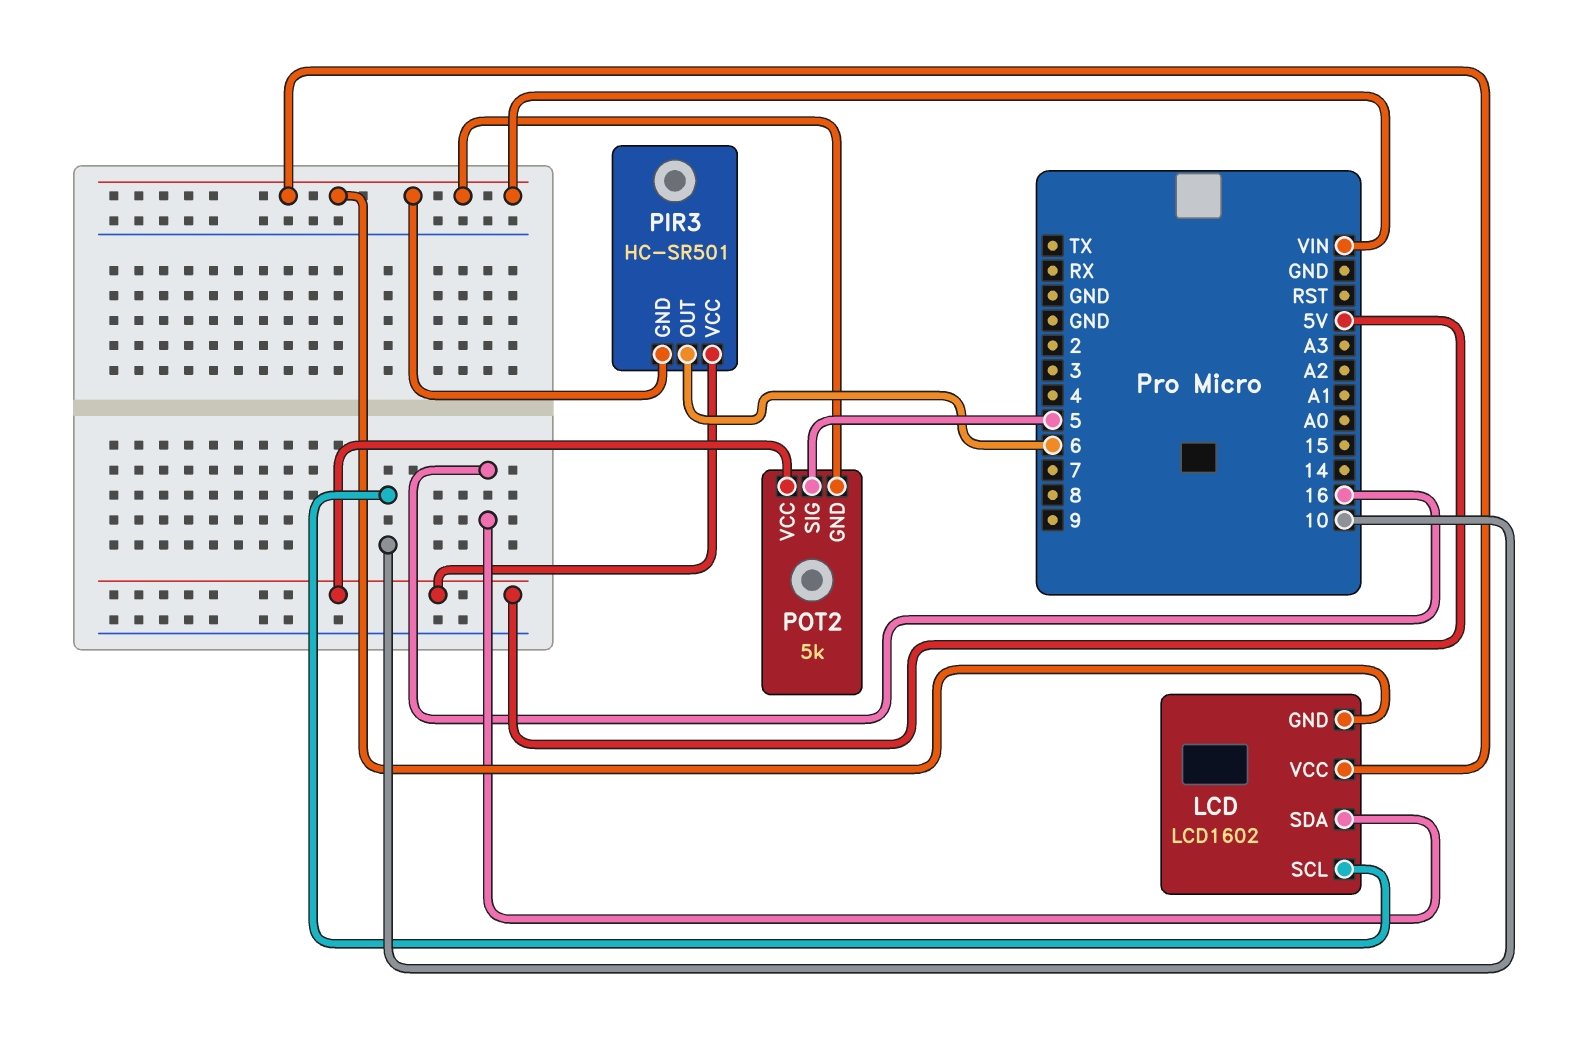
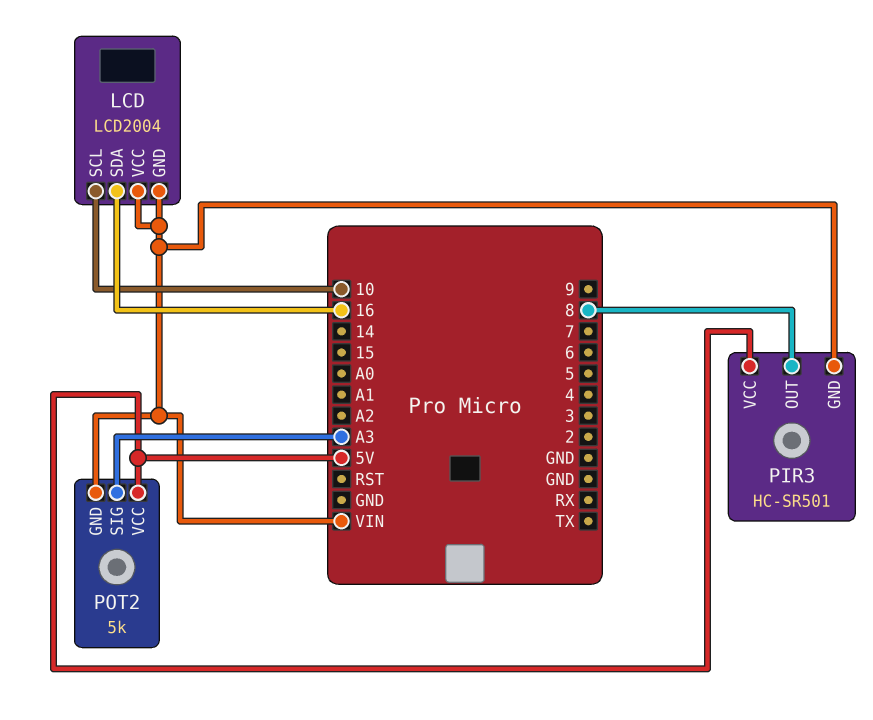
LCD: LCD1602 -> LCD2004
PIR3 pin OUT: 6 -> 8
POT2 pin SIG: 5 -> A3

